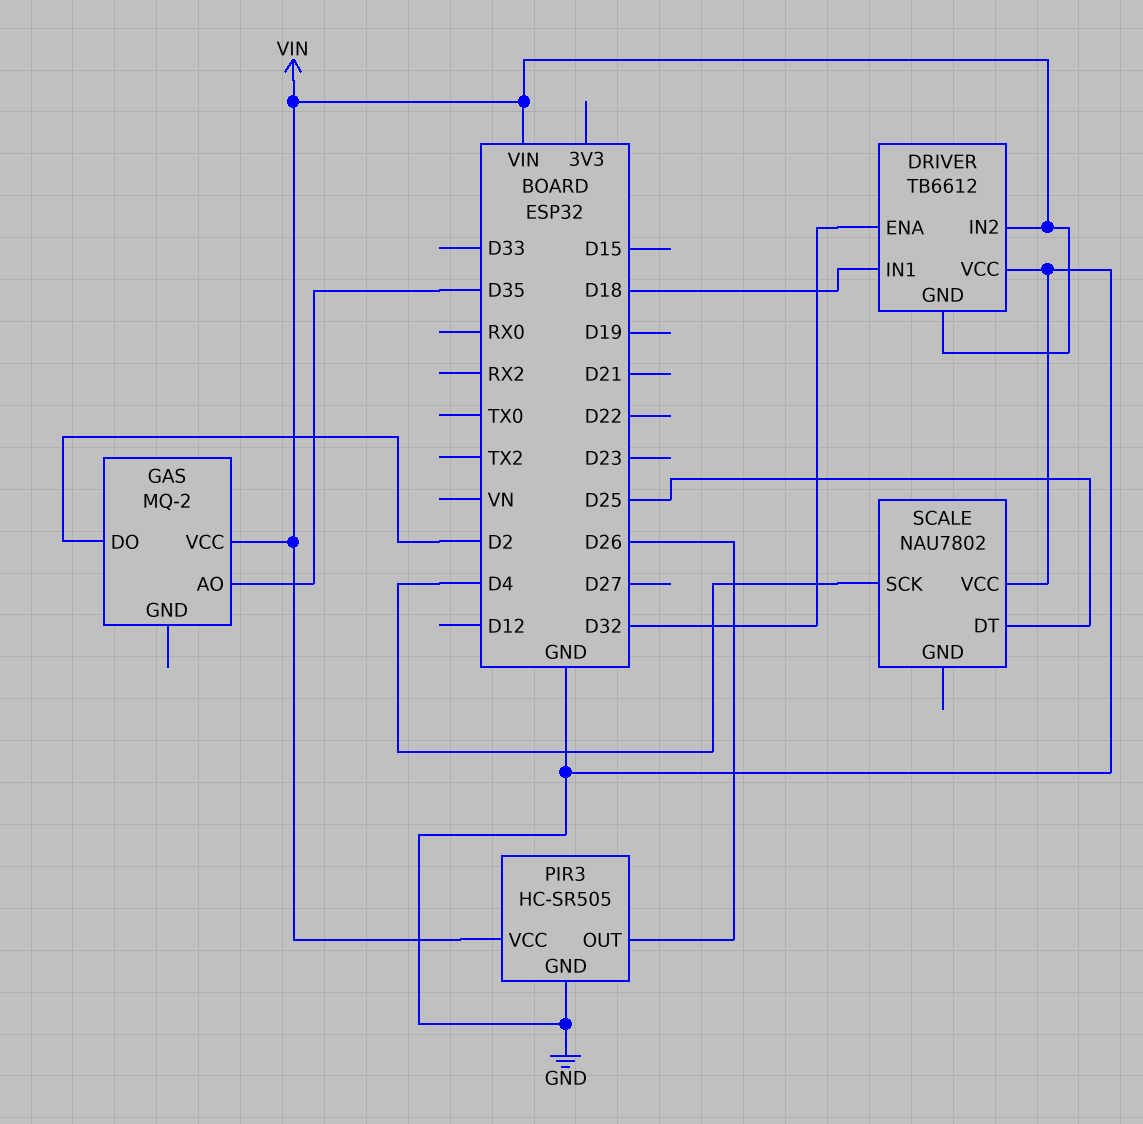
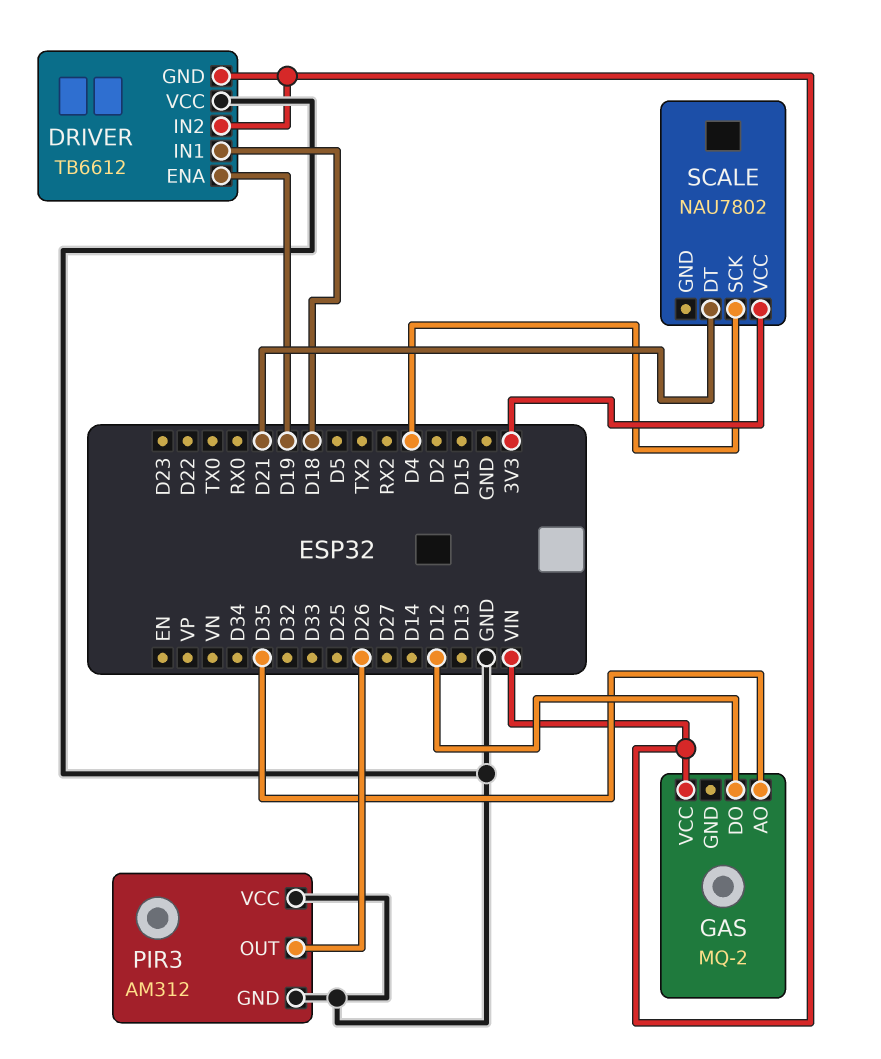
DRIVER pin ENA: D32 -> D19
GAS pin DO: D2 -> D12
PIR3: HC-SR505 -> AM312
PIR3 pin VCC: VIN -> GND
SCALE pin DT: D25 -> D21
SCALE pin VCC: GND -> 3V3

